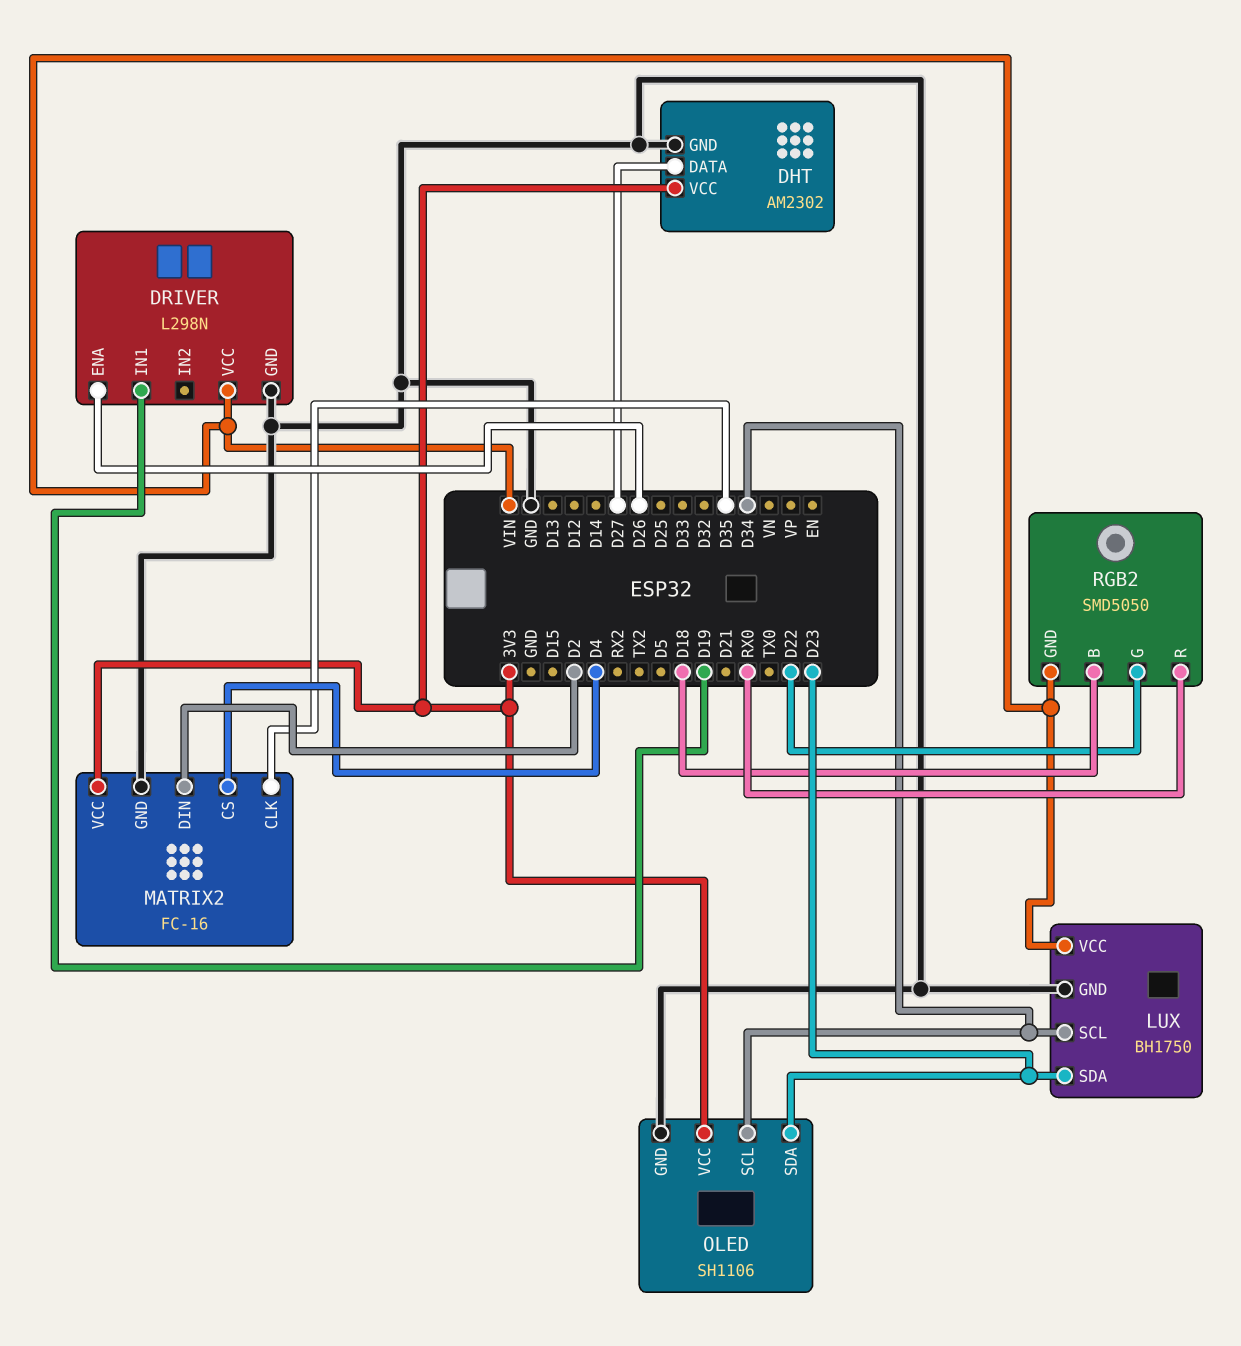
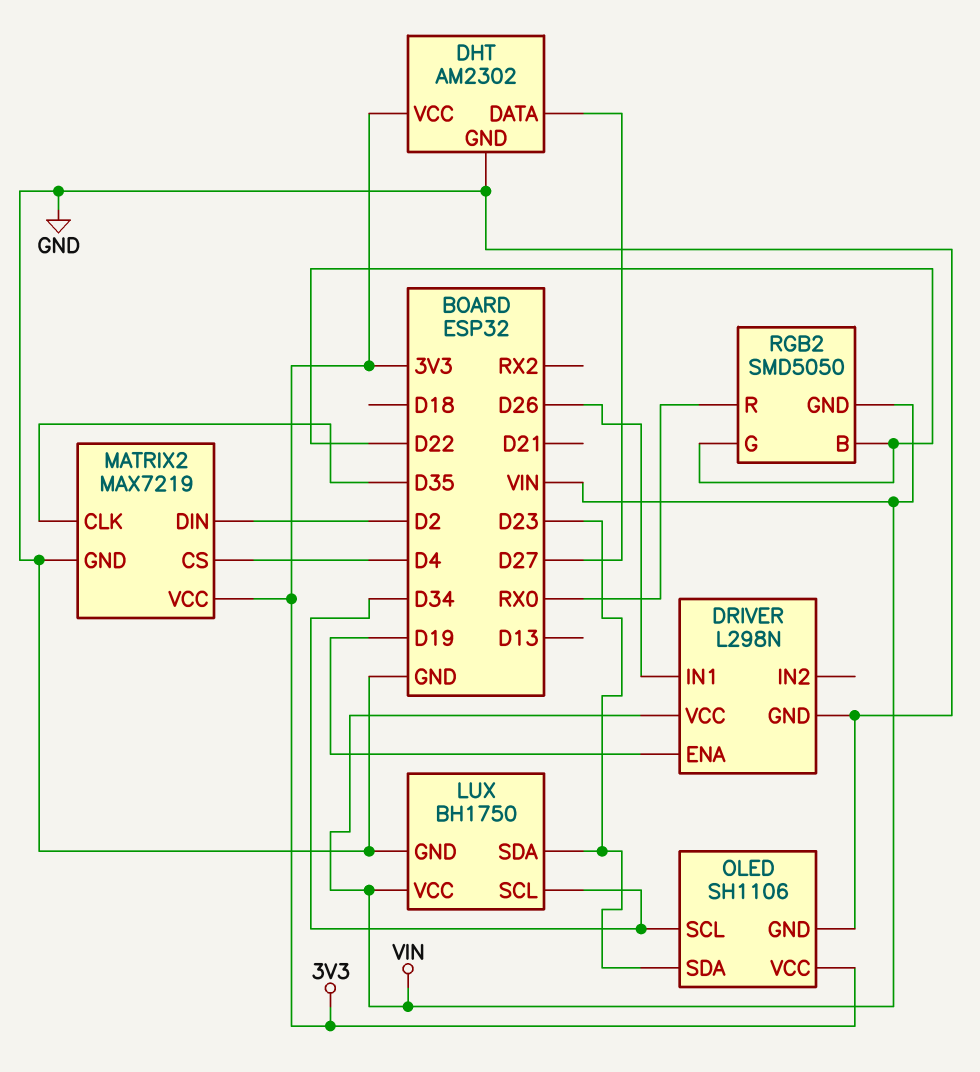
DRIVER pin ENA: D26 -> D19
DRIVER pin IN1: D19 -> D26
MATRIX2: FC-16 -> MAX7219
RGB2 pin B: D18 -> D22

